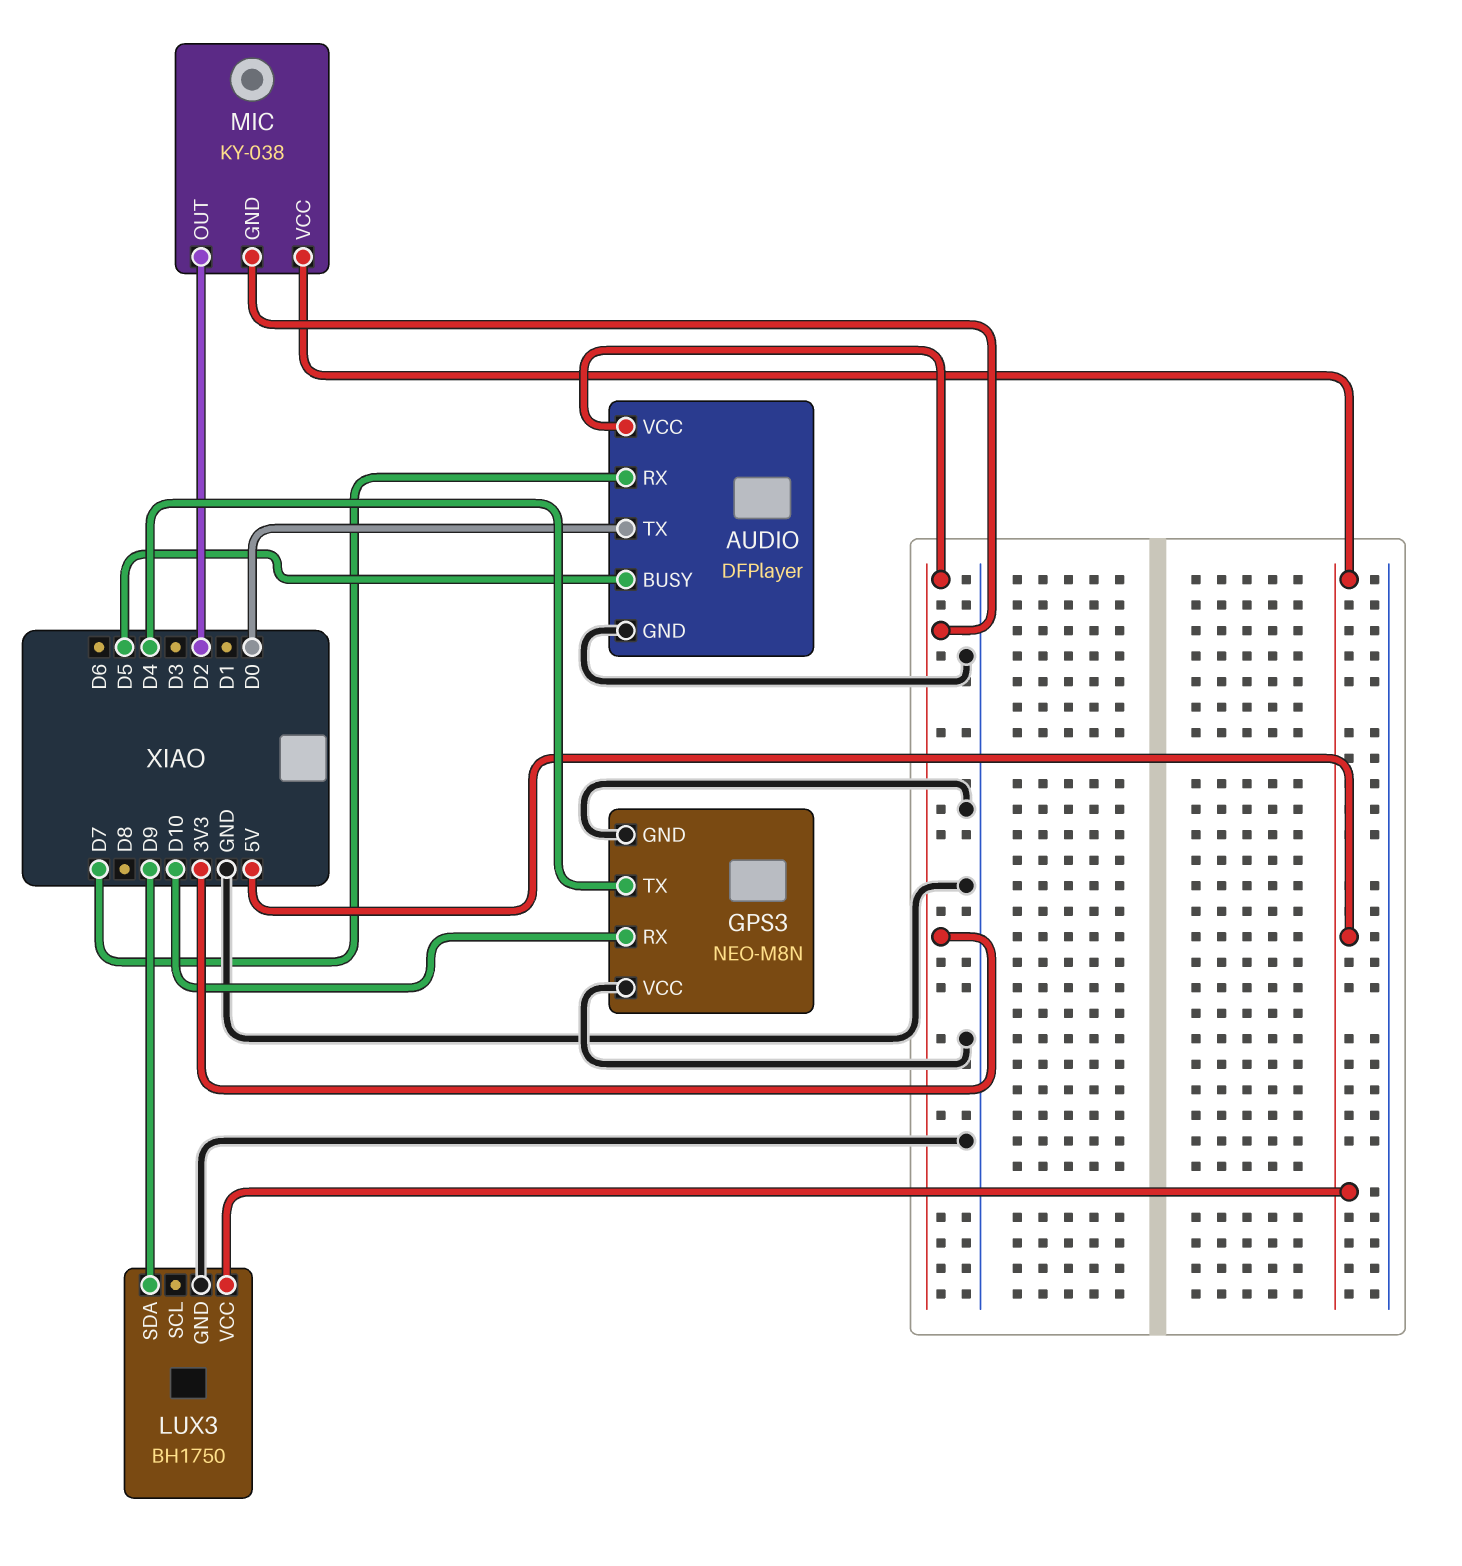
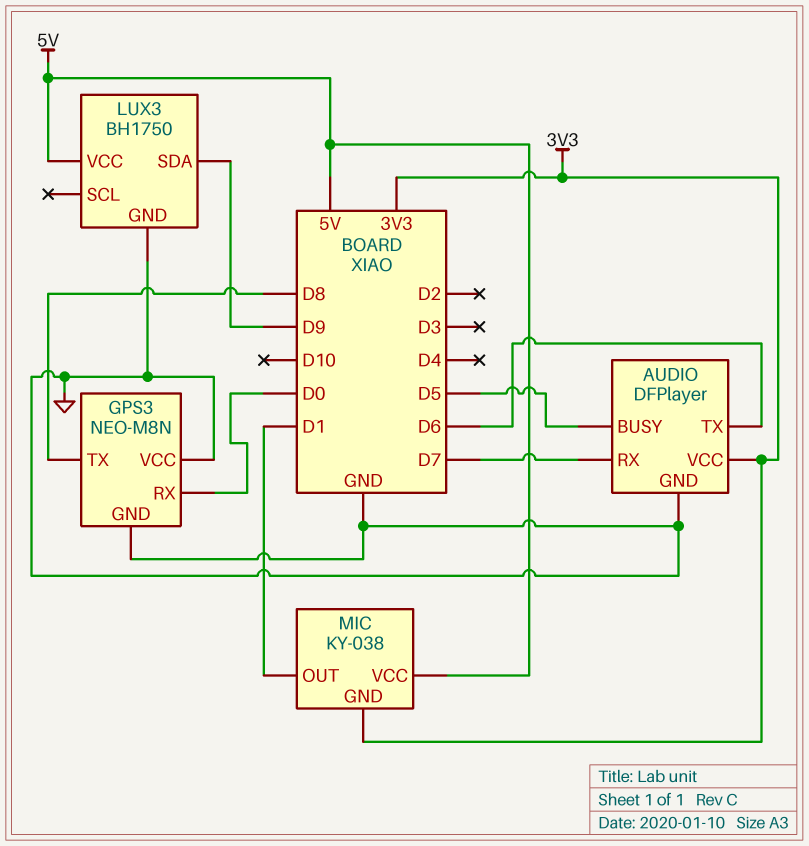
AUDIO pin TX: D0 -> D6
GPS3 pin RX: D10 -> D0
GPS3 pin TX: D4 -> D8
MIC pin OUT: D2 -> D1

